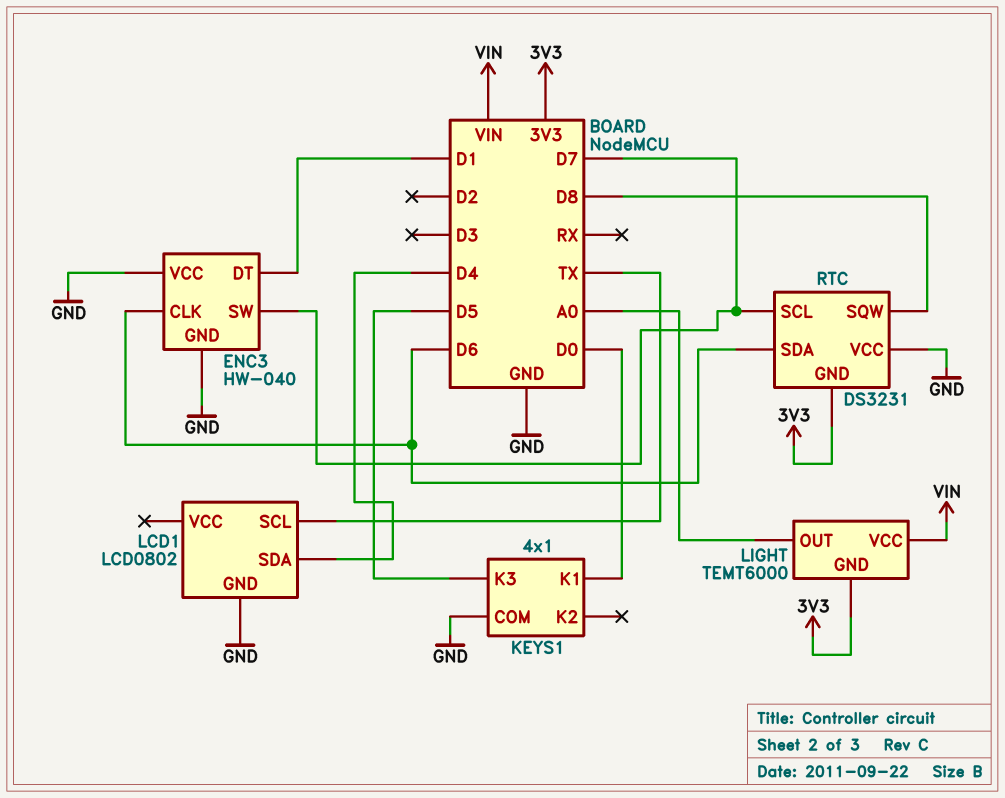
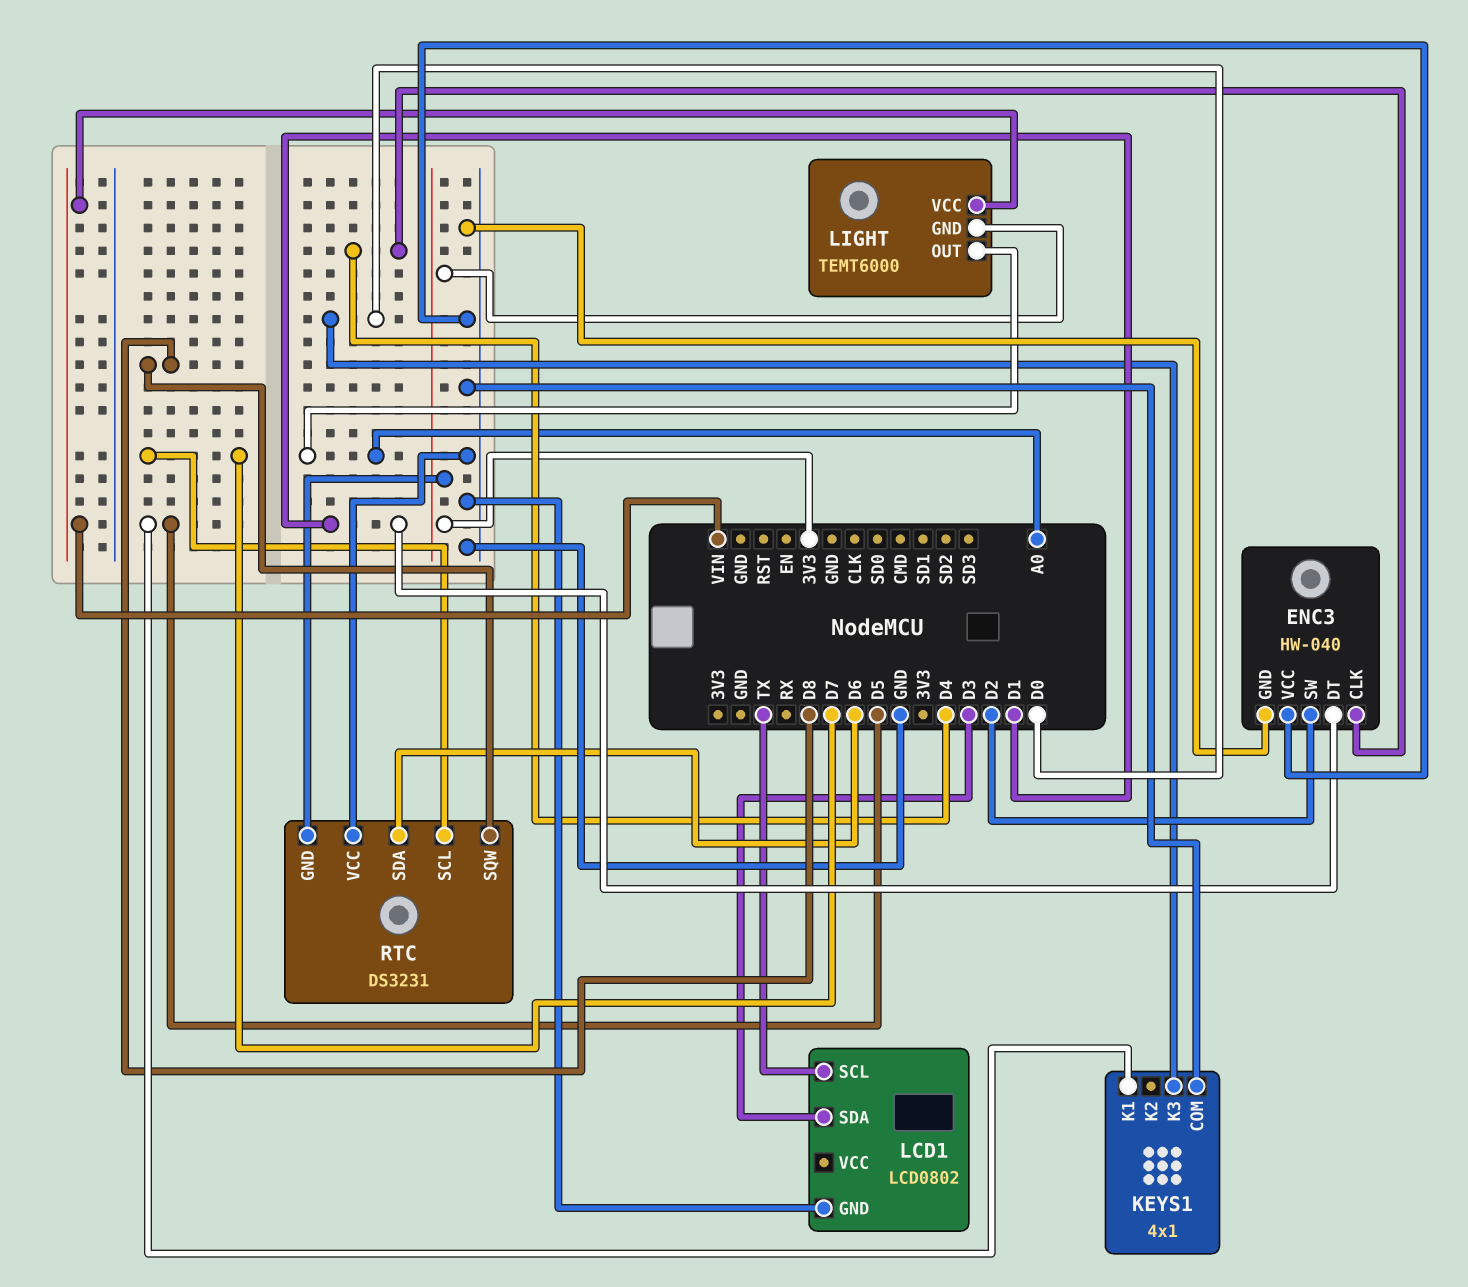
ENC3 pin CLK: D6 -> D4
ENC3 pin SW: D7 -> D2
KEYS1 pin K1: D0 -> D5
KEYS1 pin K3: D5 -> D0
LCD1 pin SDA: D4 -> D3

